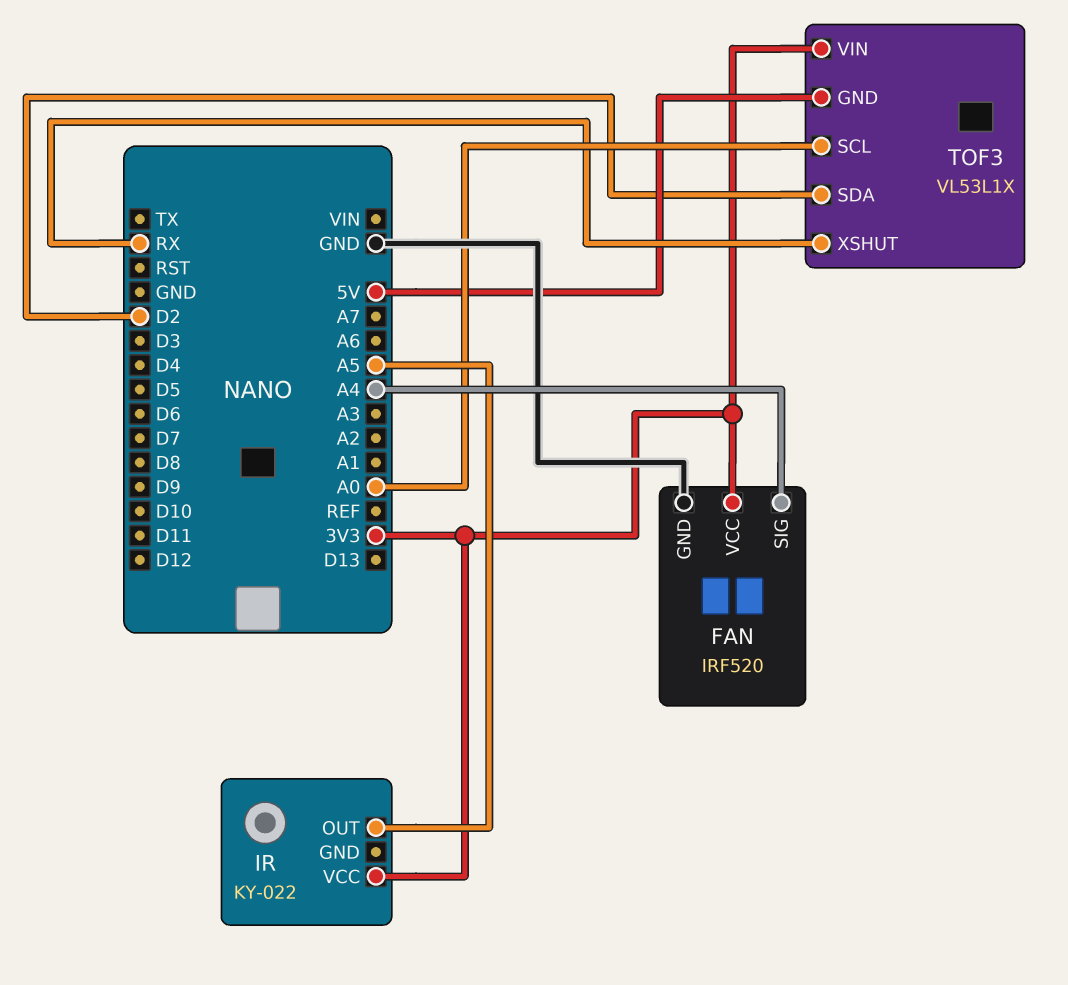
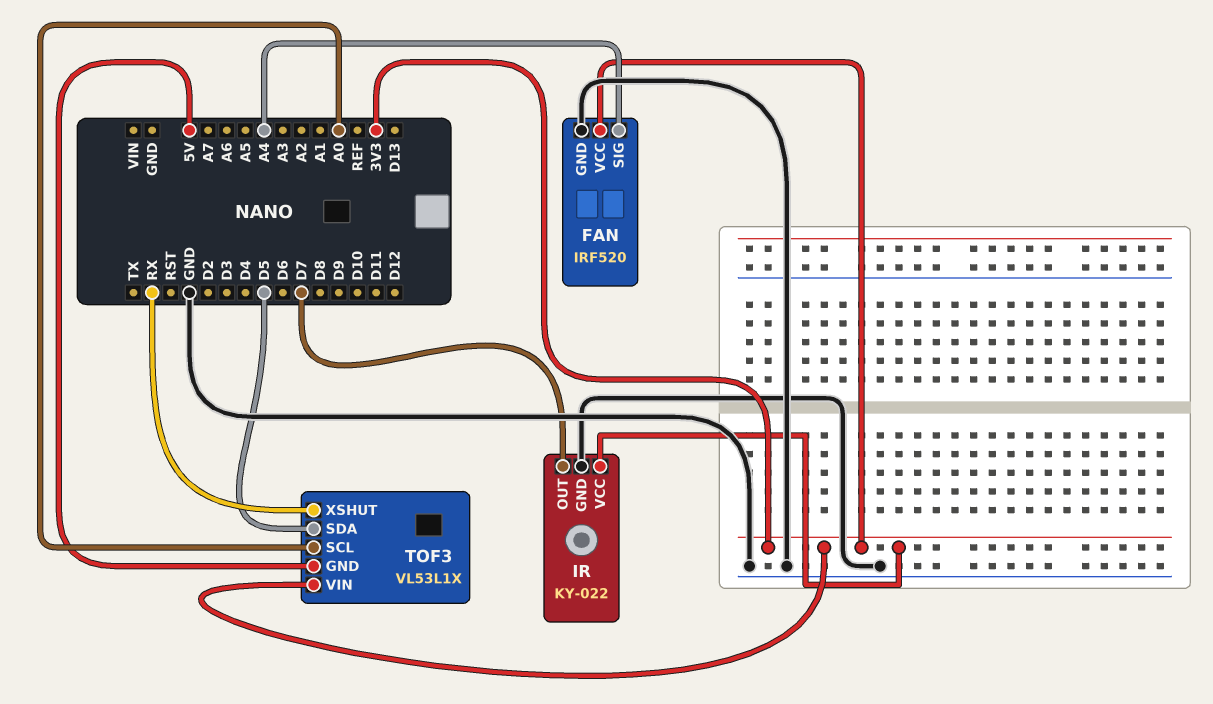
IR pin GND: none -> GND
IR pin OUT: A5 -> D7
TOF3 pin SDA: D2 -> D5

